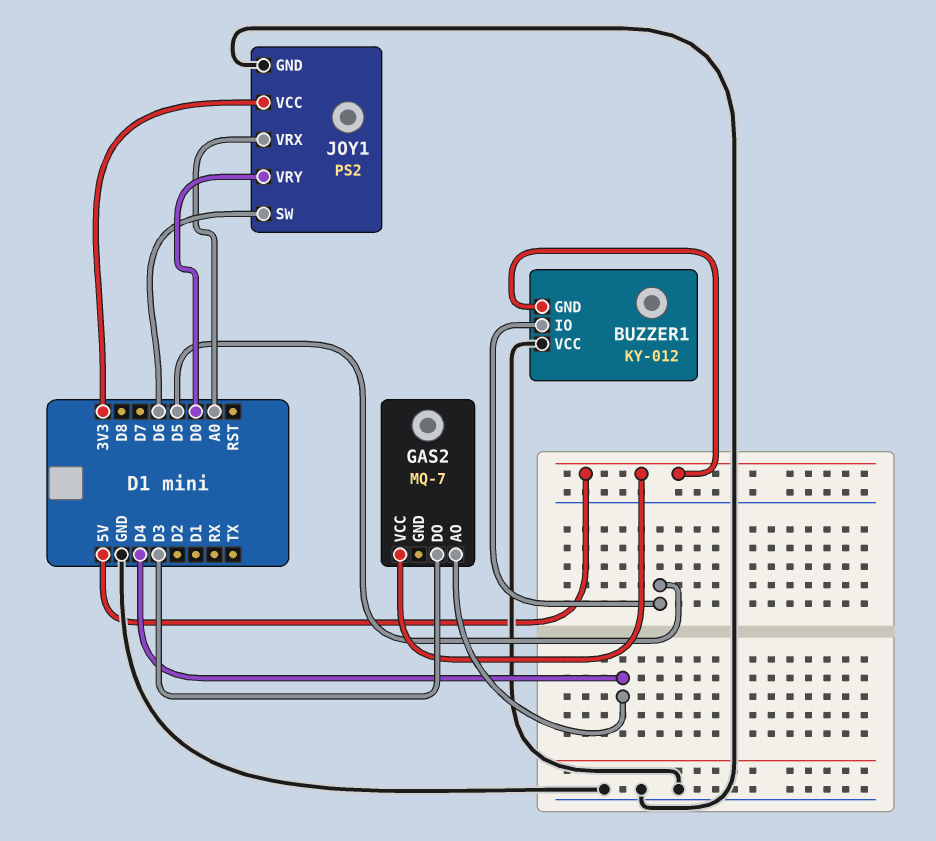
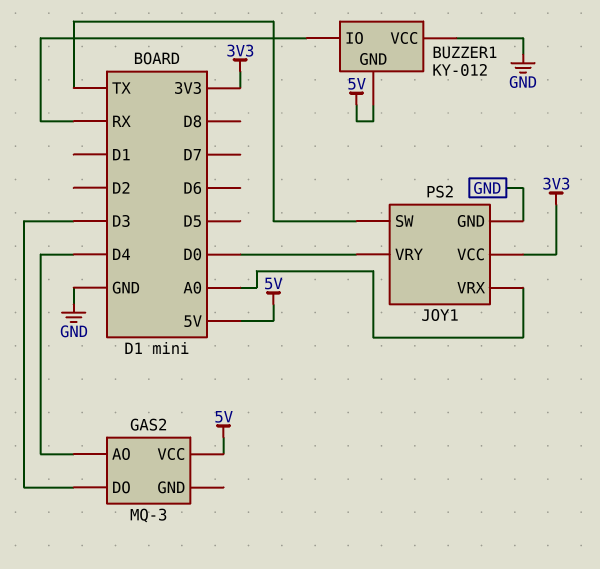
BUZZER1 pin IO: D5 -> RX
GAS2: MQ-7 -> MQ-3
JOY1 pin SW: D6 -> TX

